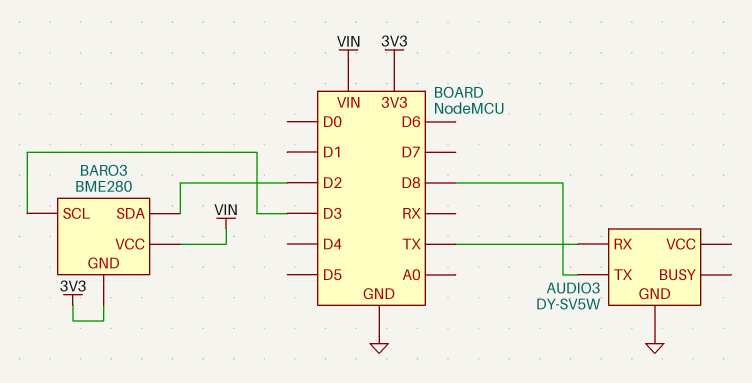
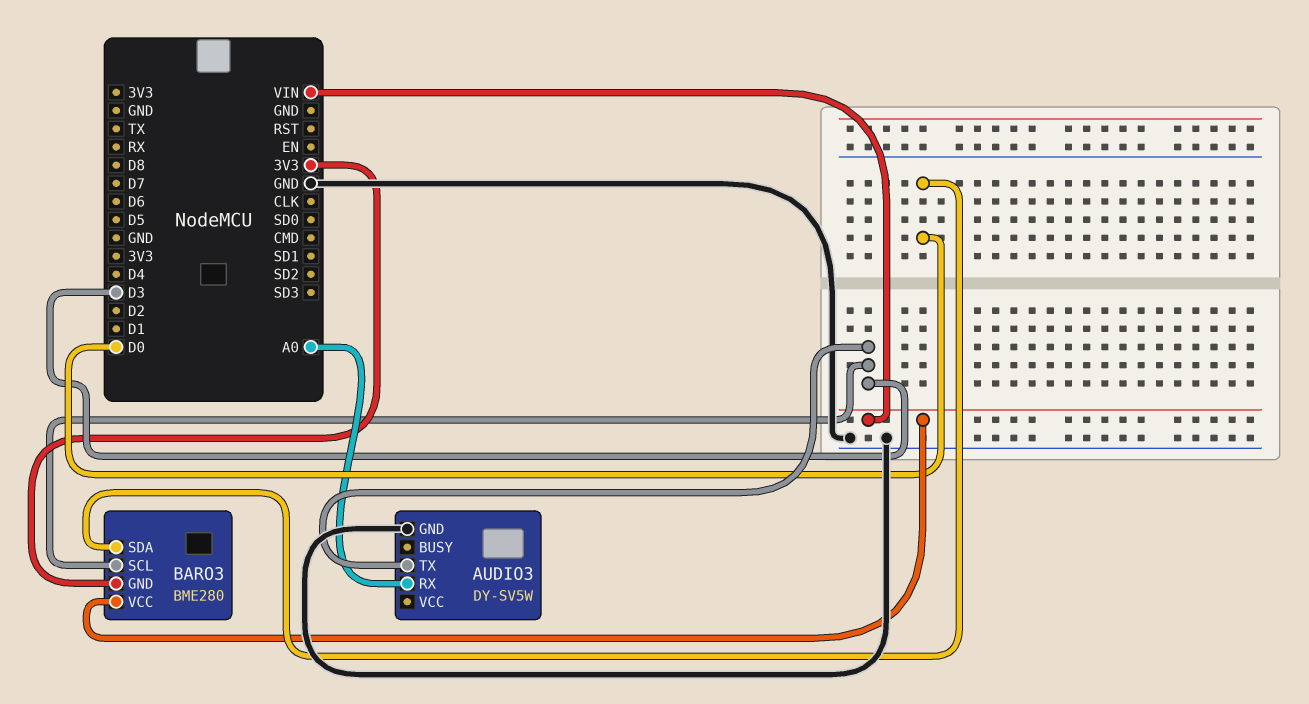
AUDIO3 pin RX: TX -> A0
AUDIO3 pin TX: D8 -> D3
BARO3 pin SDA: D2 -> D0

